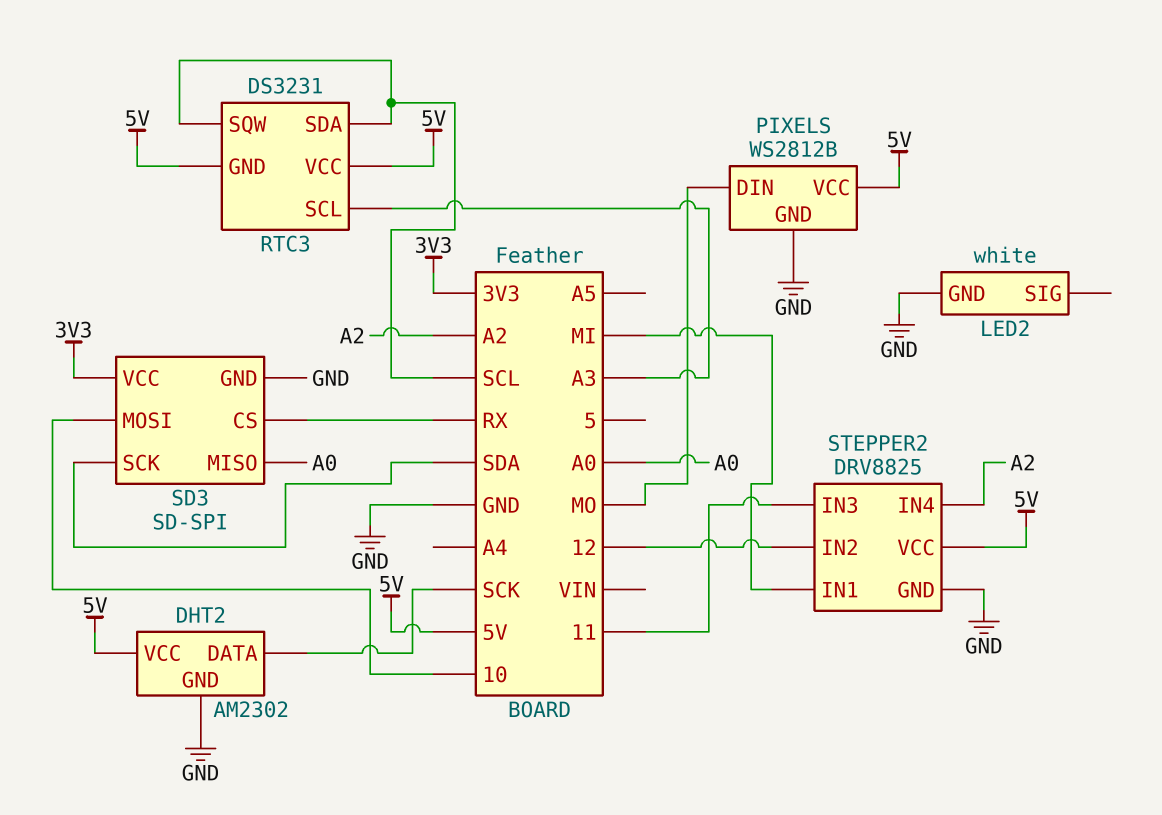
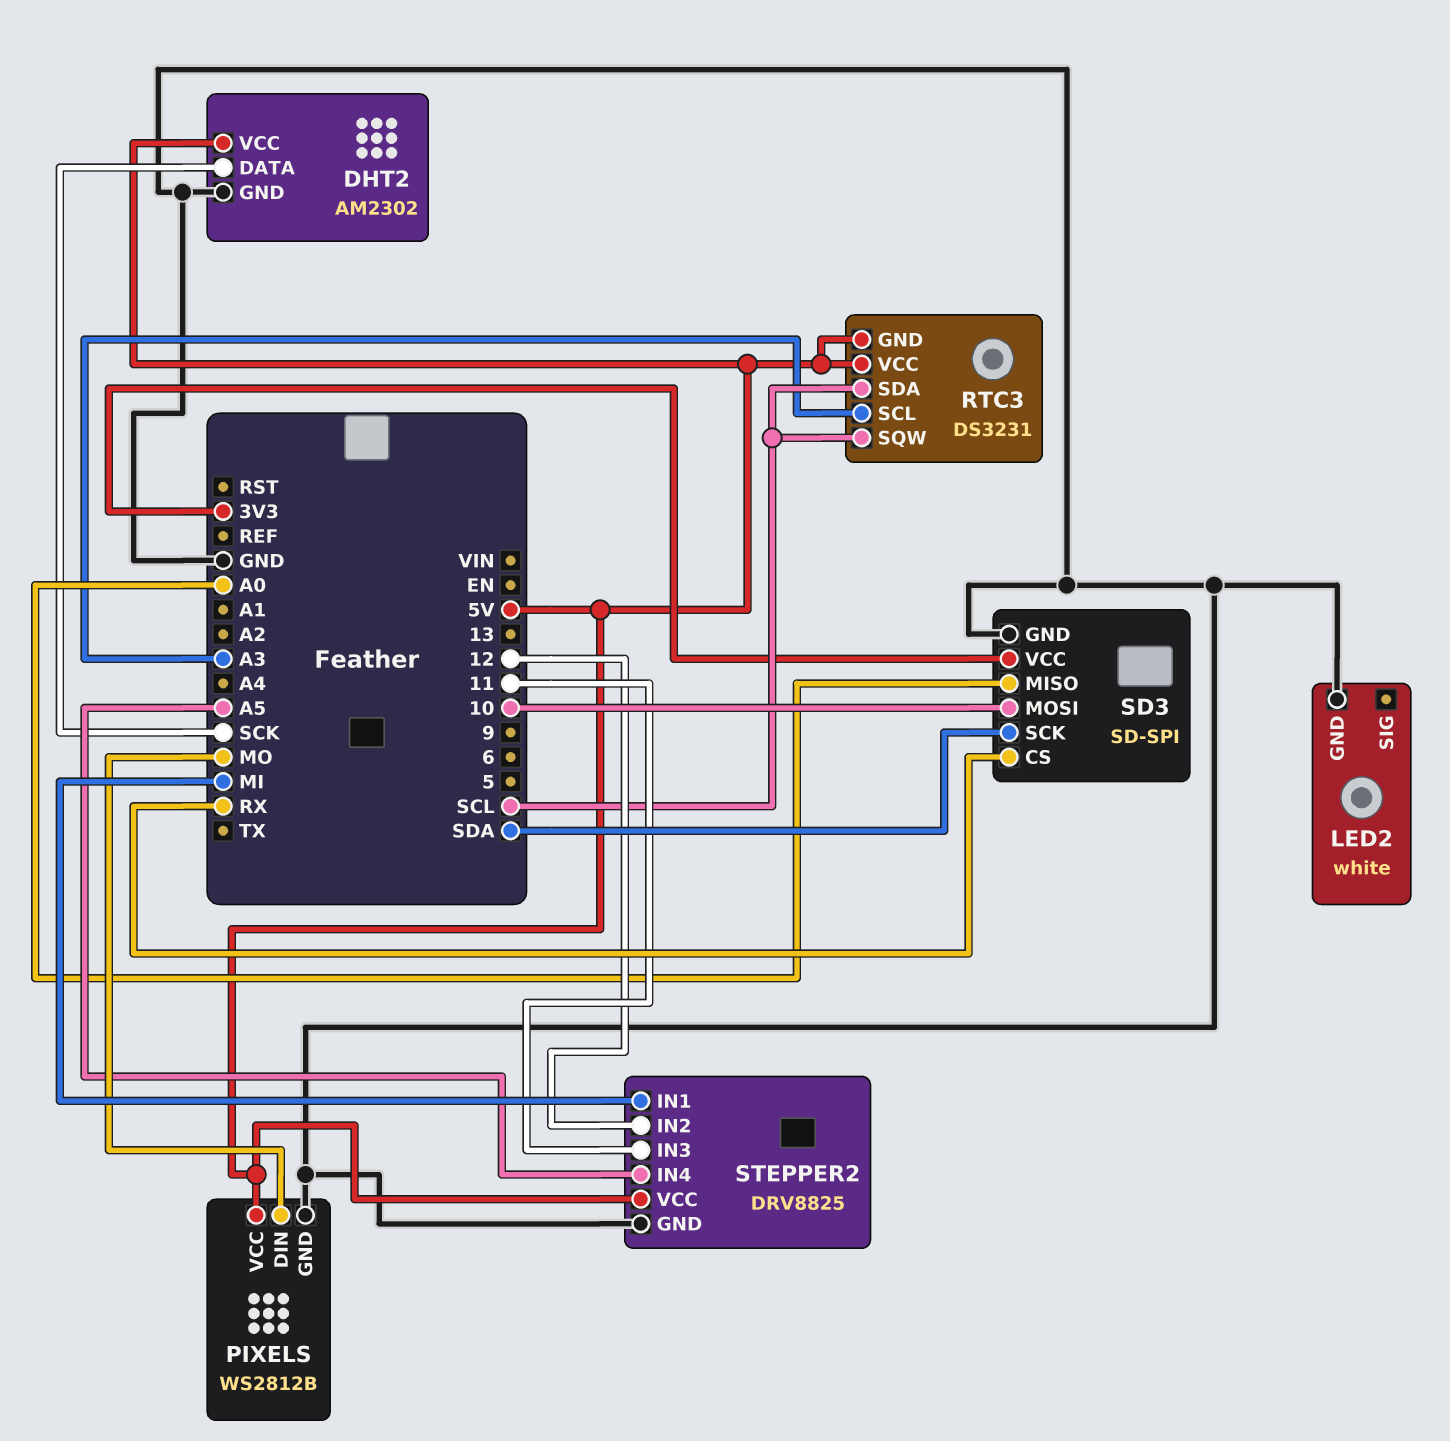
STEPPER2 pin IN4: A2 -> A5

